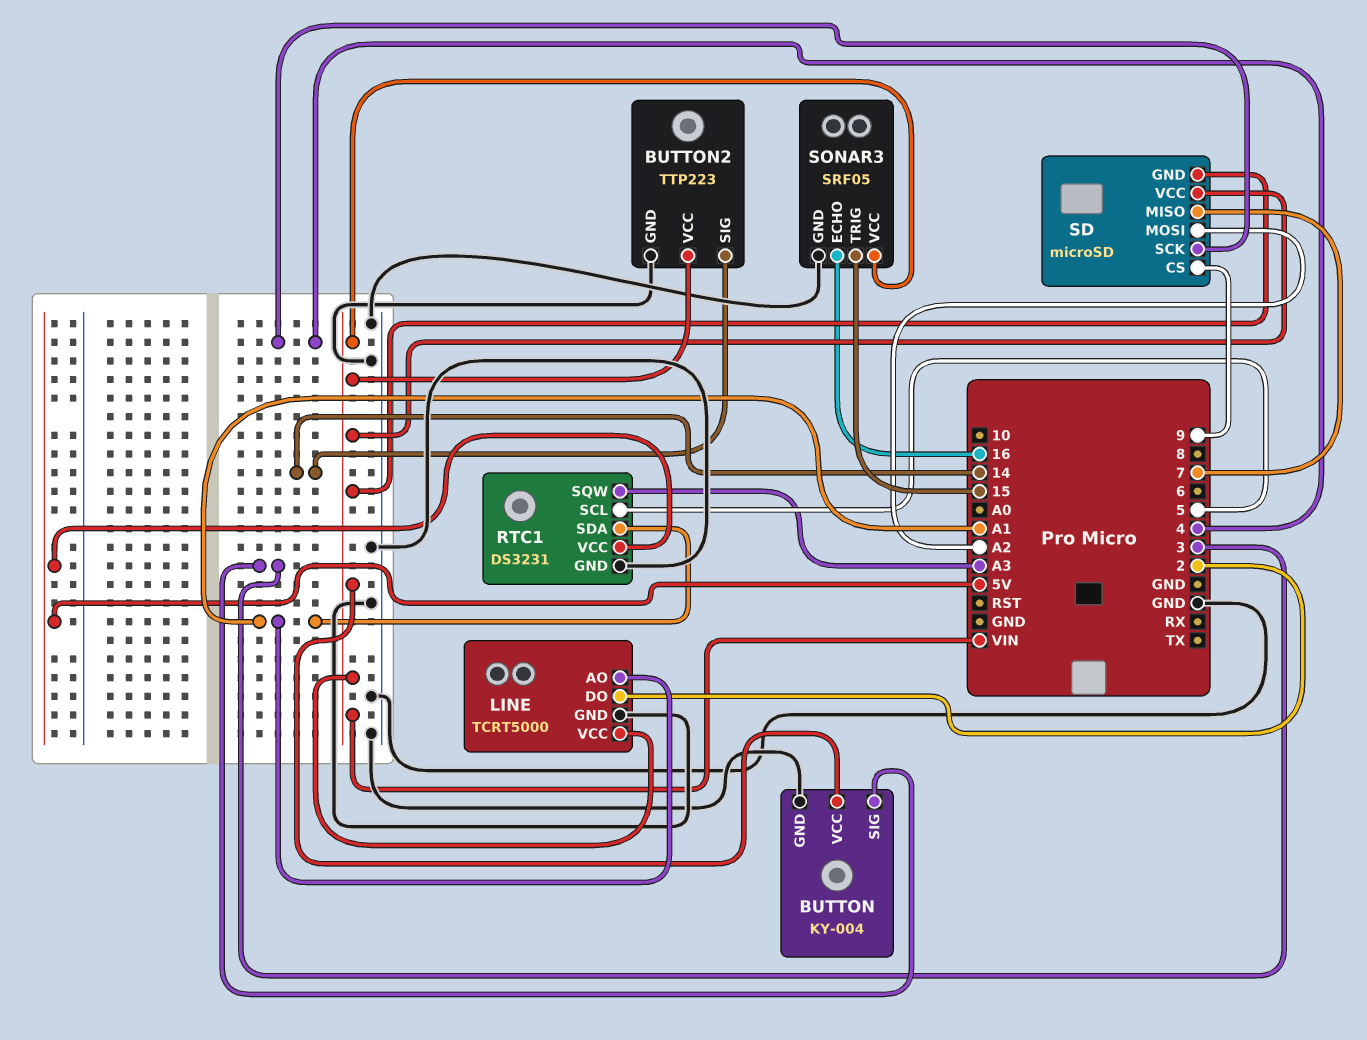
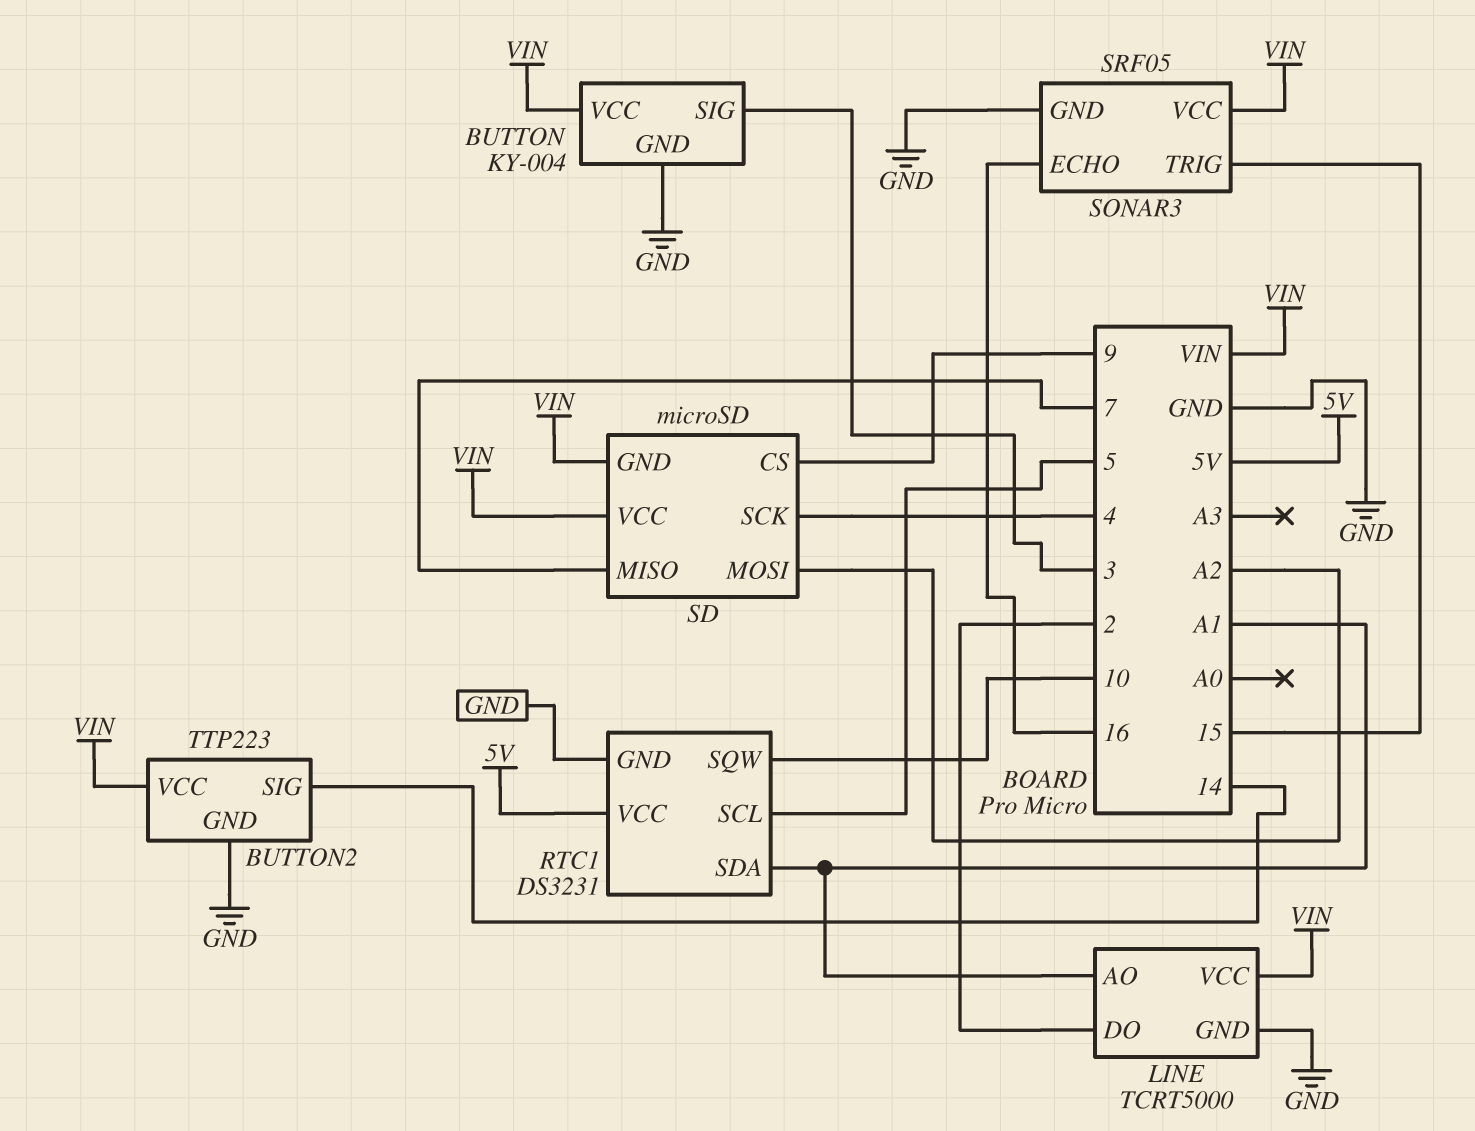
RTC1 pin SQW: A3 -> 10

